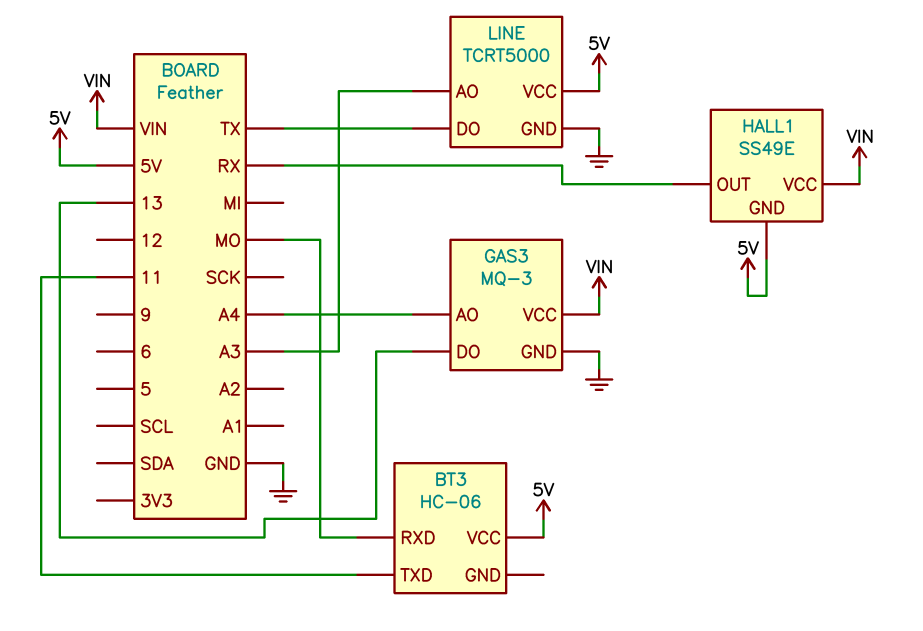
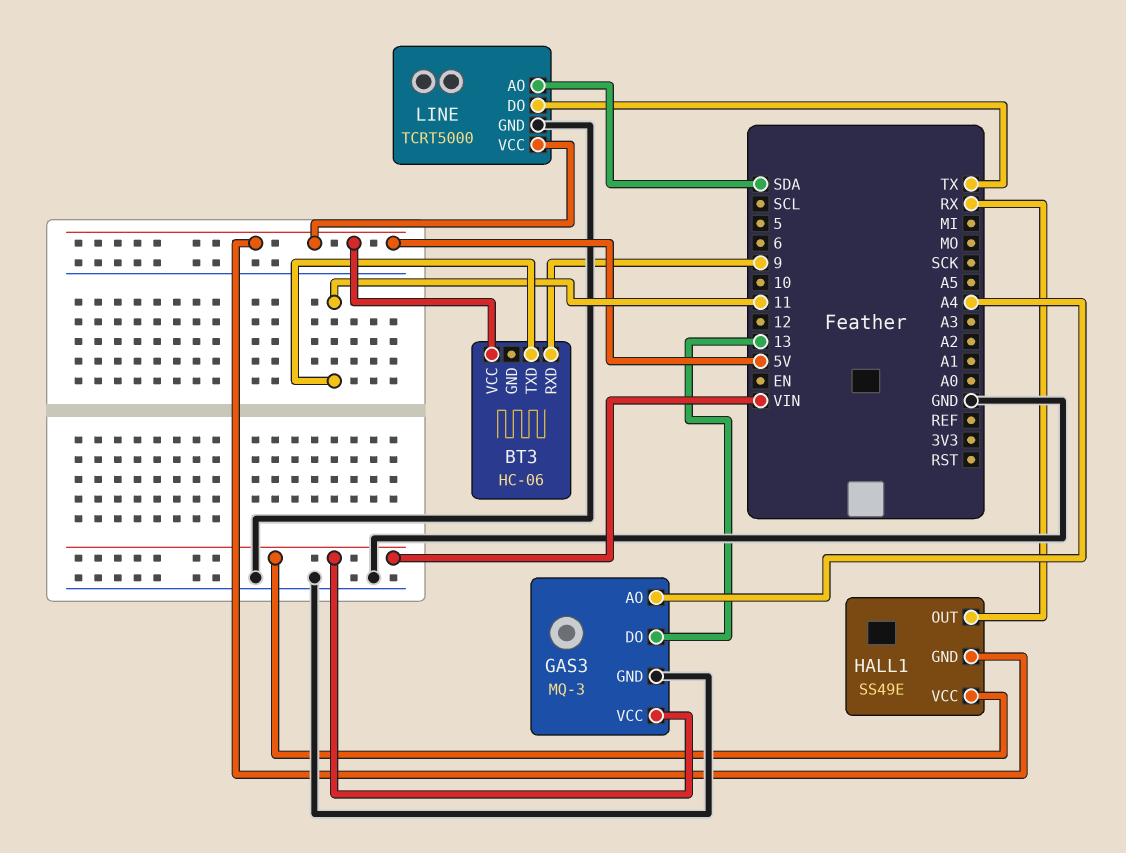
BT3 pin RXD: MO -> 9
LINE pin AO: A3 -> SDA

